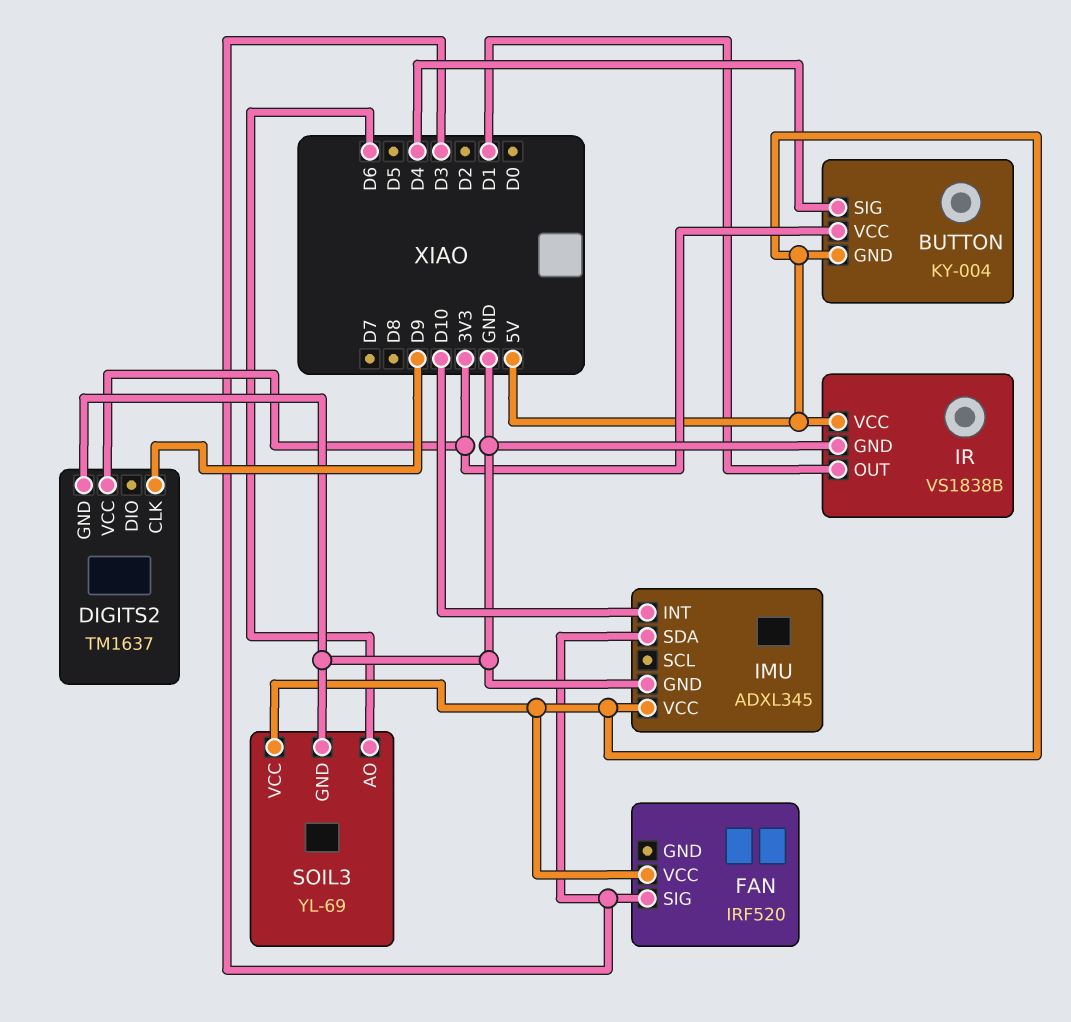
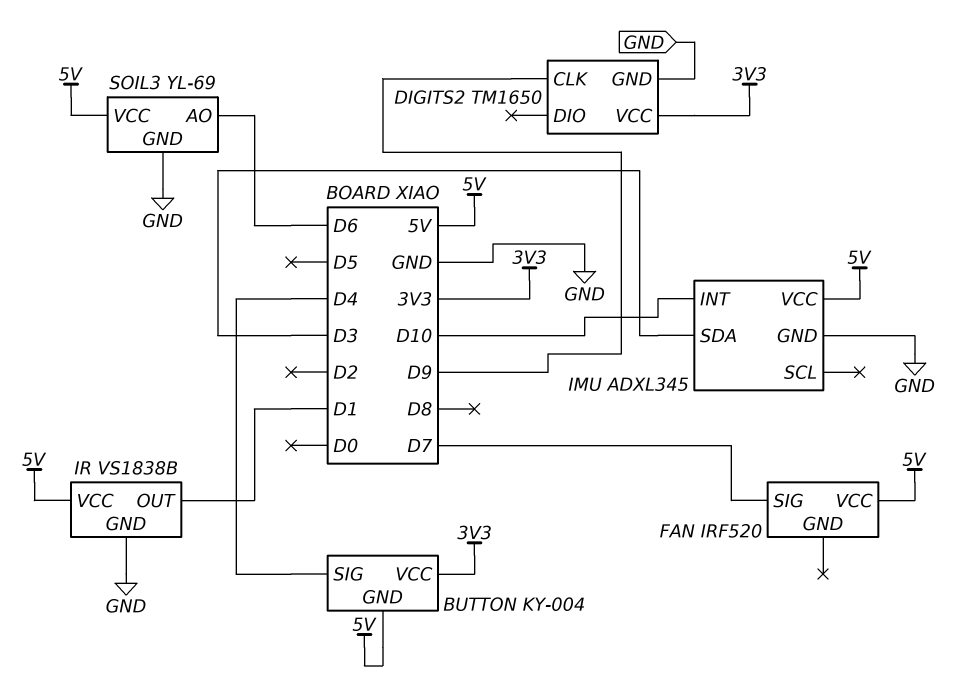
DIGITS2: TM1637 -> TM1650
FAN pin SIG: D3 -> D7

